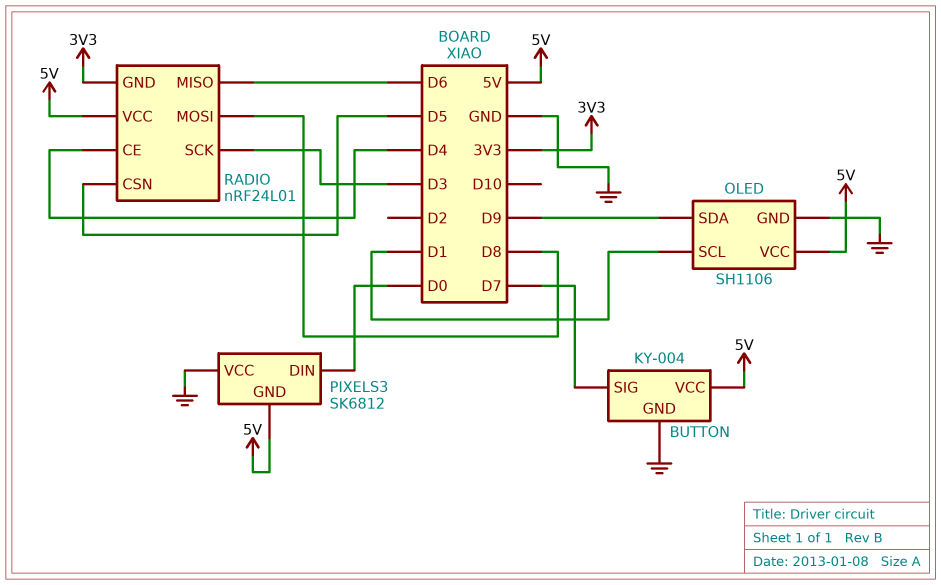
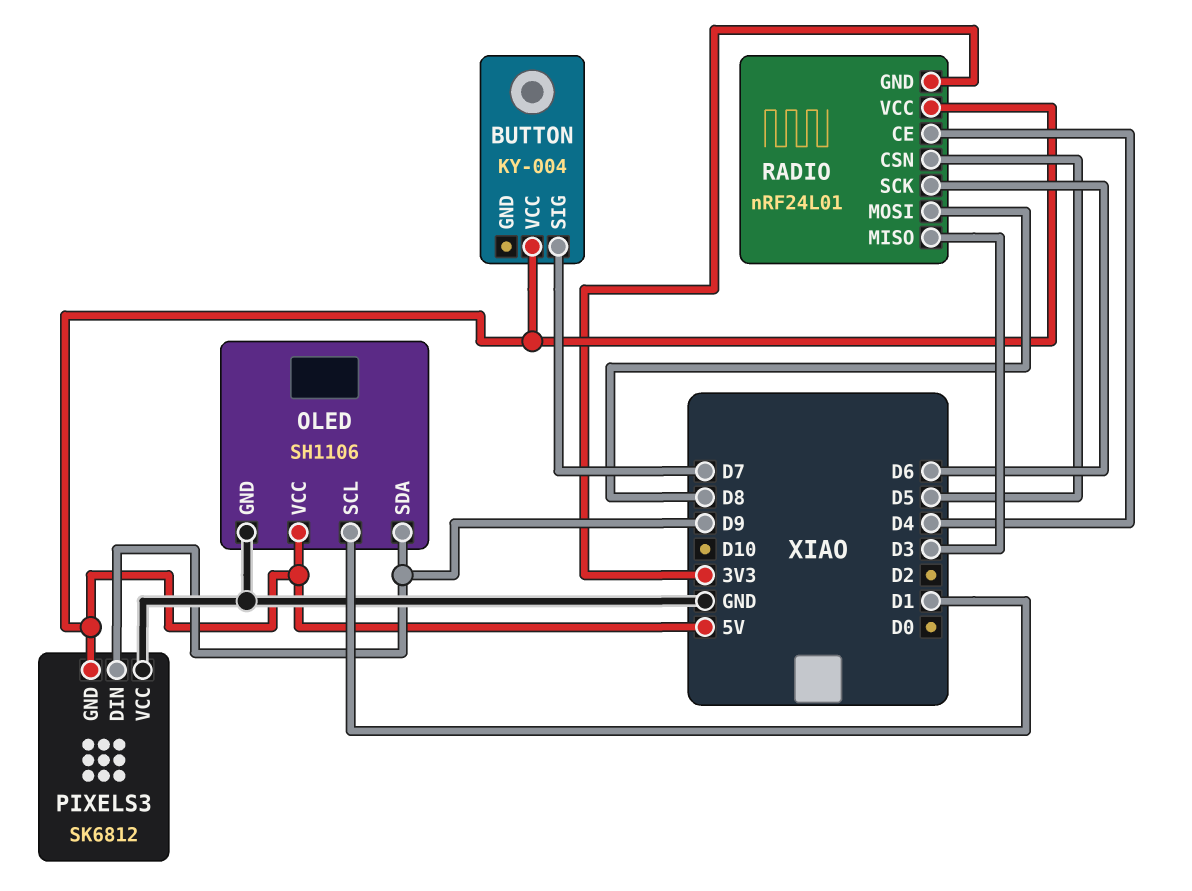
BUTTON pin GND: GND -> none
PIXELS3 pin DIN: D0 -> D9
RADIO pin MISO: D6 -> D3
RADIO pin SCK: D3 -> D6

